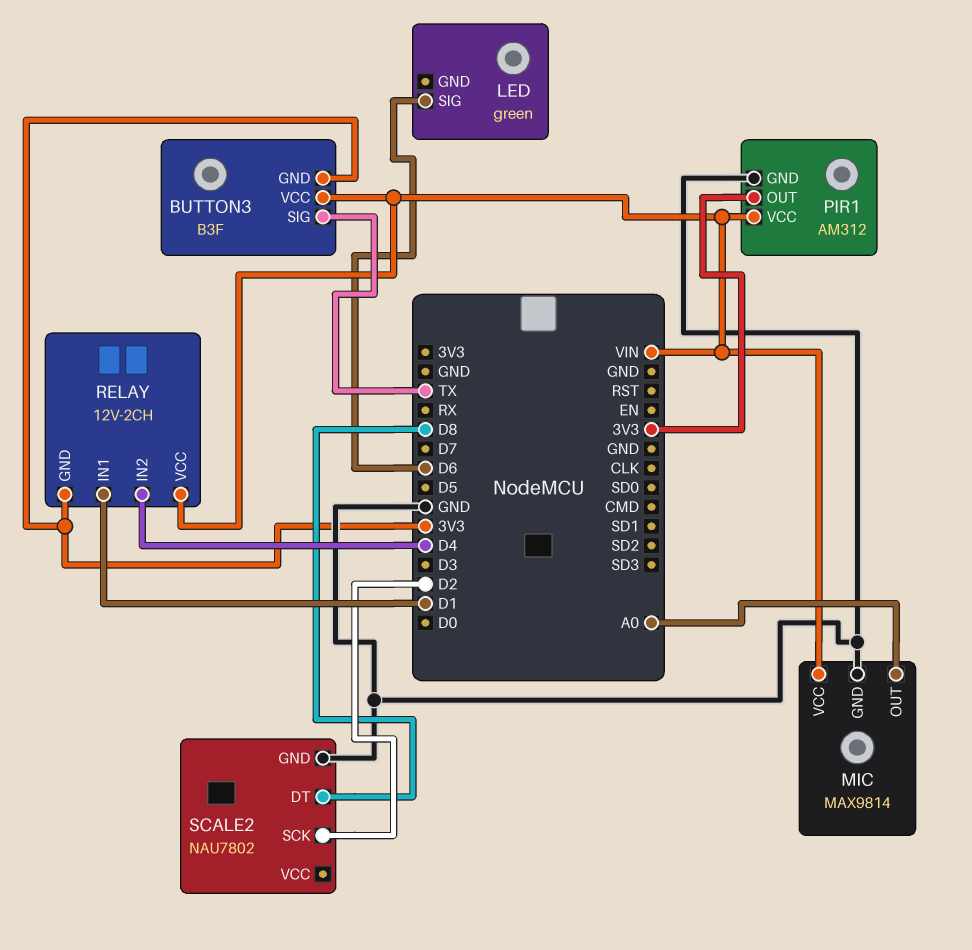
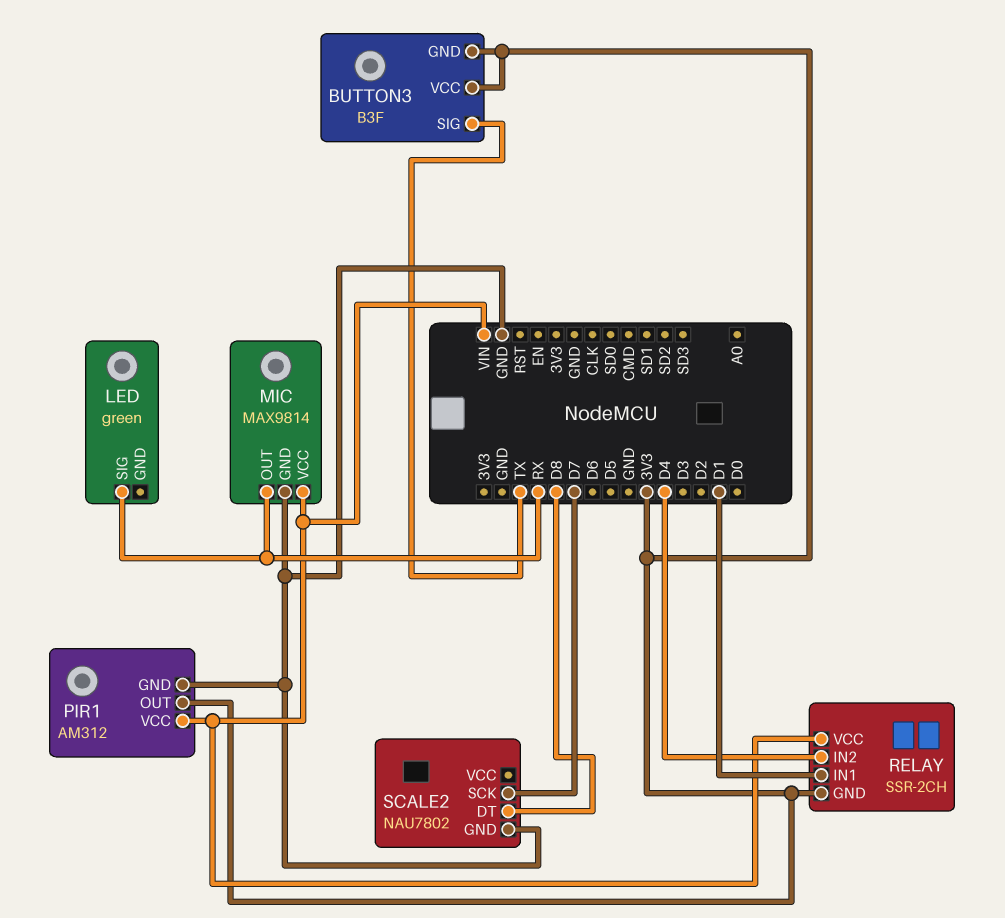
BUTTON3 pin VCC: VIN -> 3V3
LED pin SIG: D6 -> RX
MIC pin OUT: A0 -> RX
RELAY: 12V-2CH -> SSR-2CH
SCALE2 pin SCK: D2 -> D7

